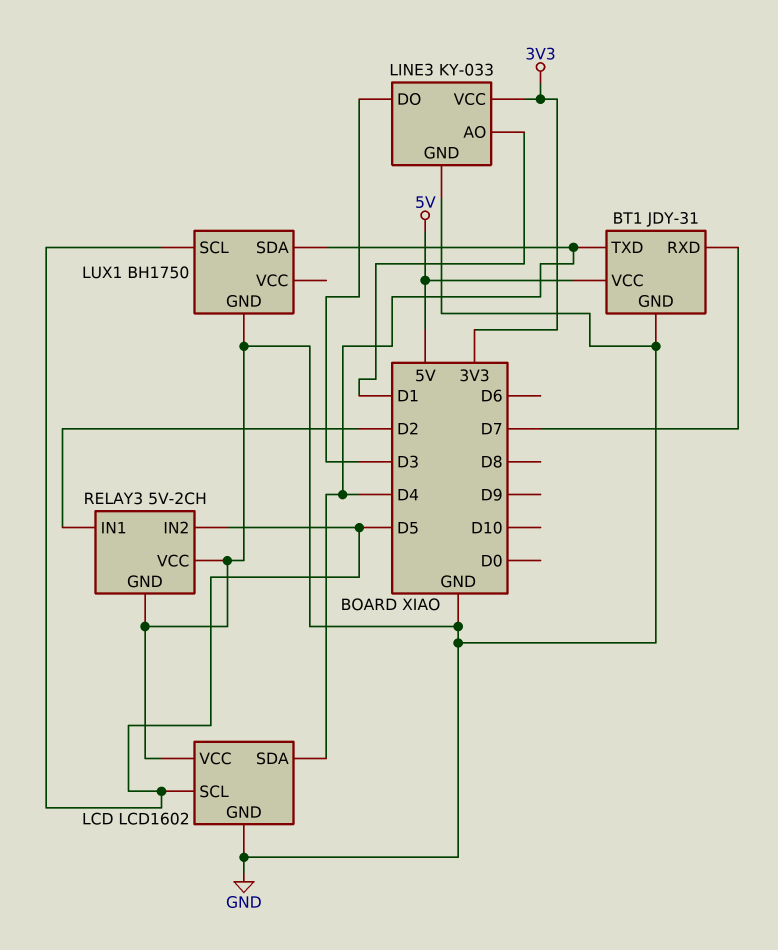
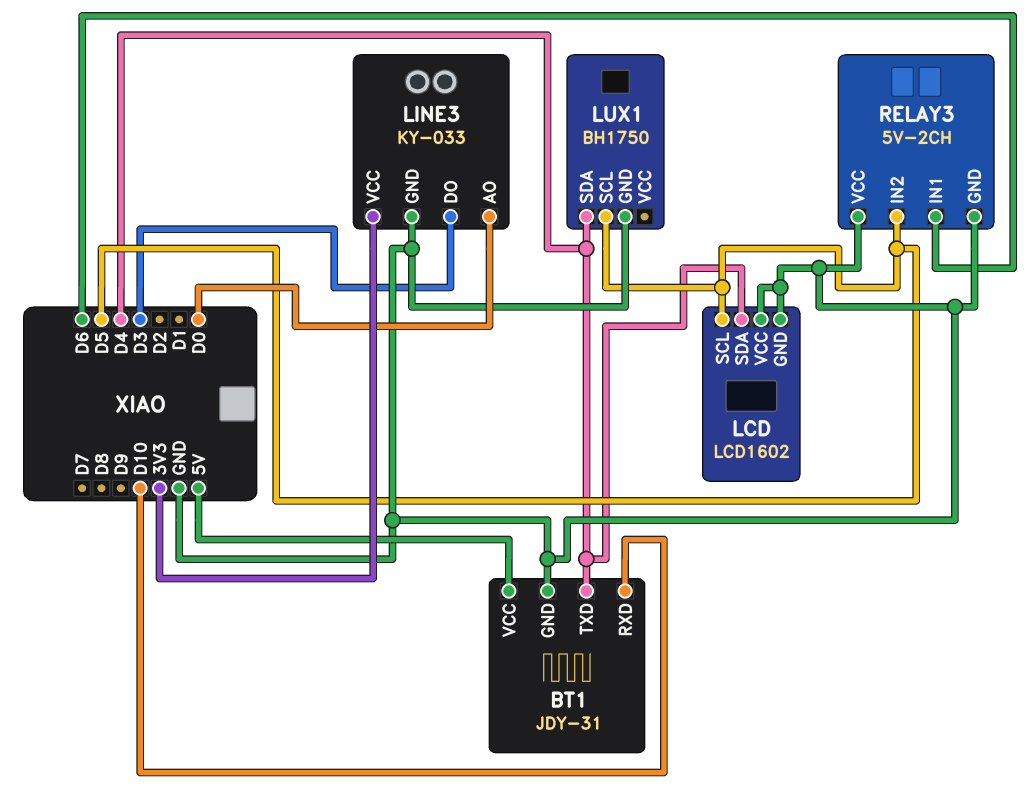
BT1 pin RXD: D7 -> D10
LINE3 pin AO: D1 -> D0
RELAY3 pin IN1: D2 -> D6

